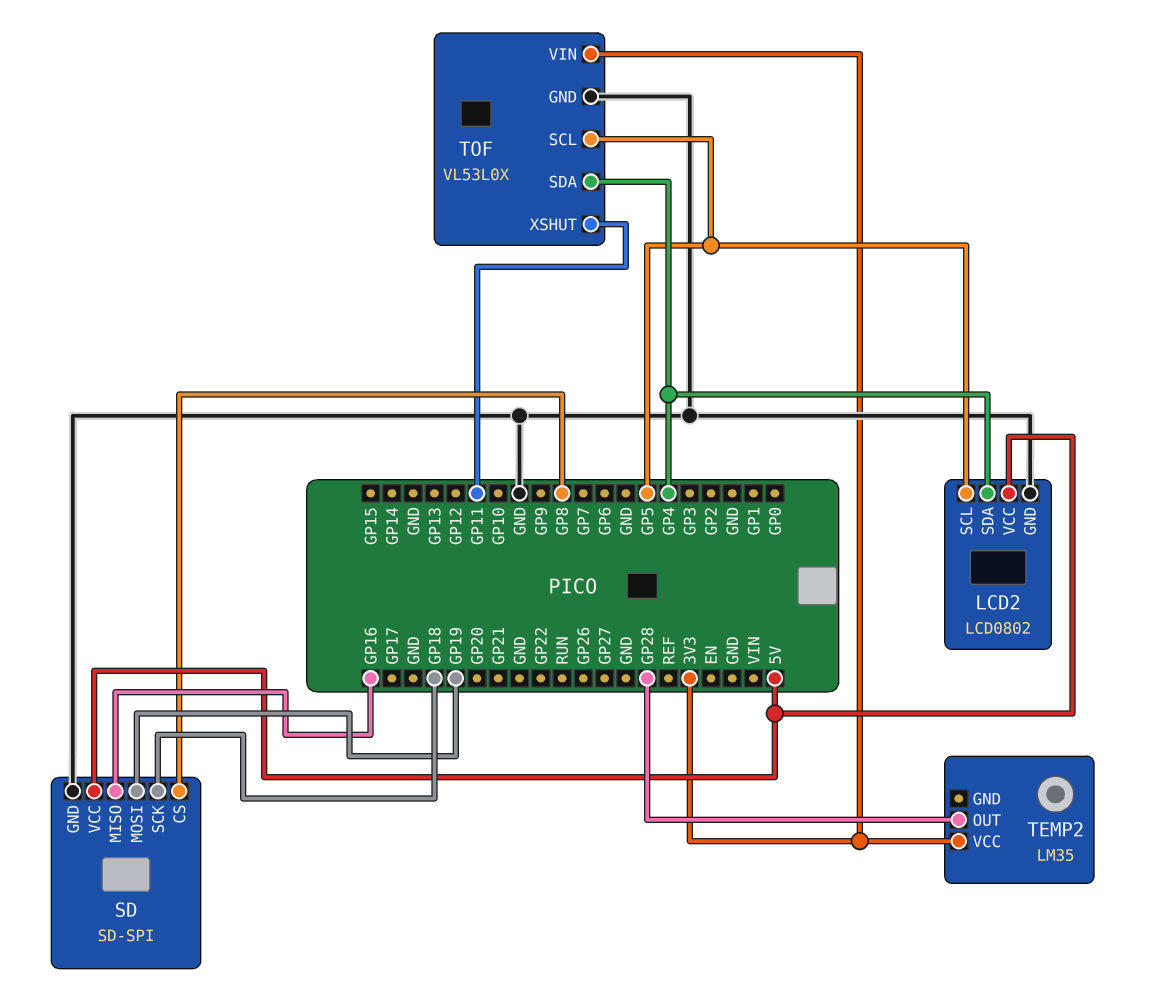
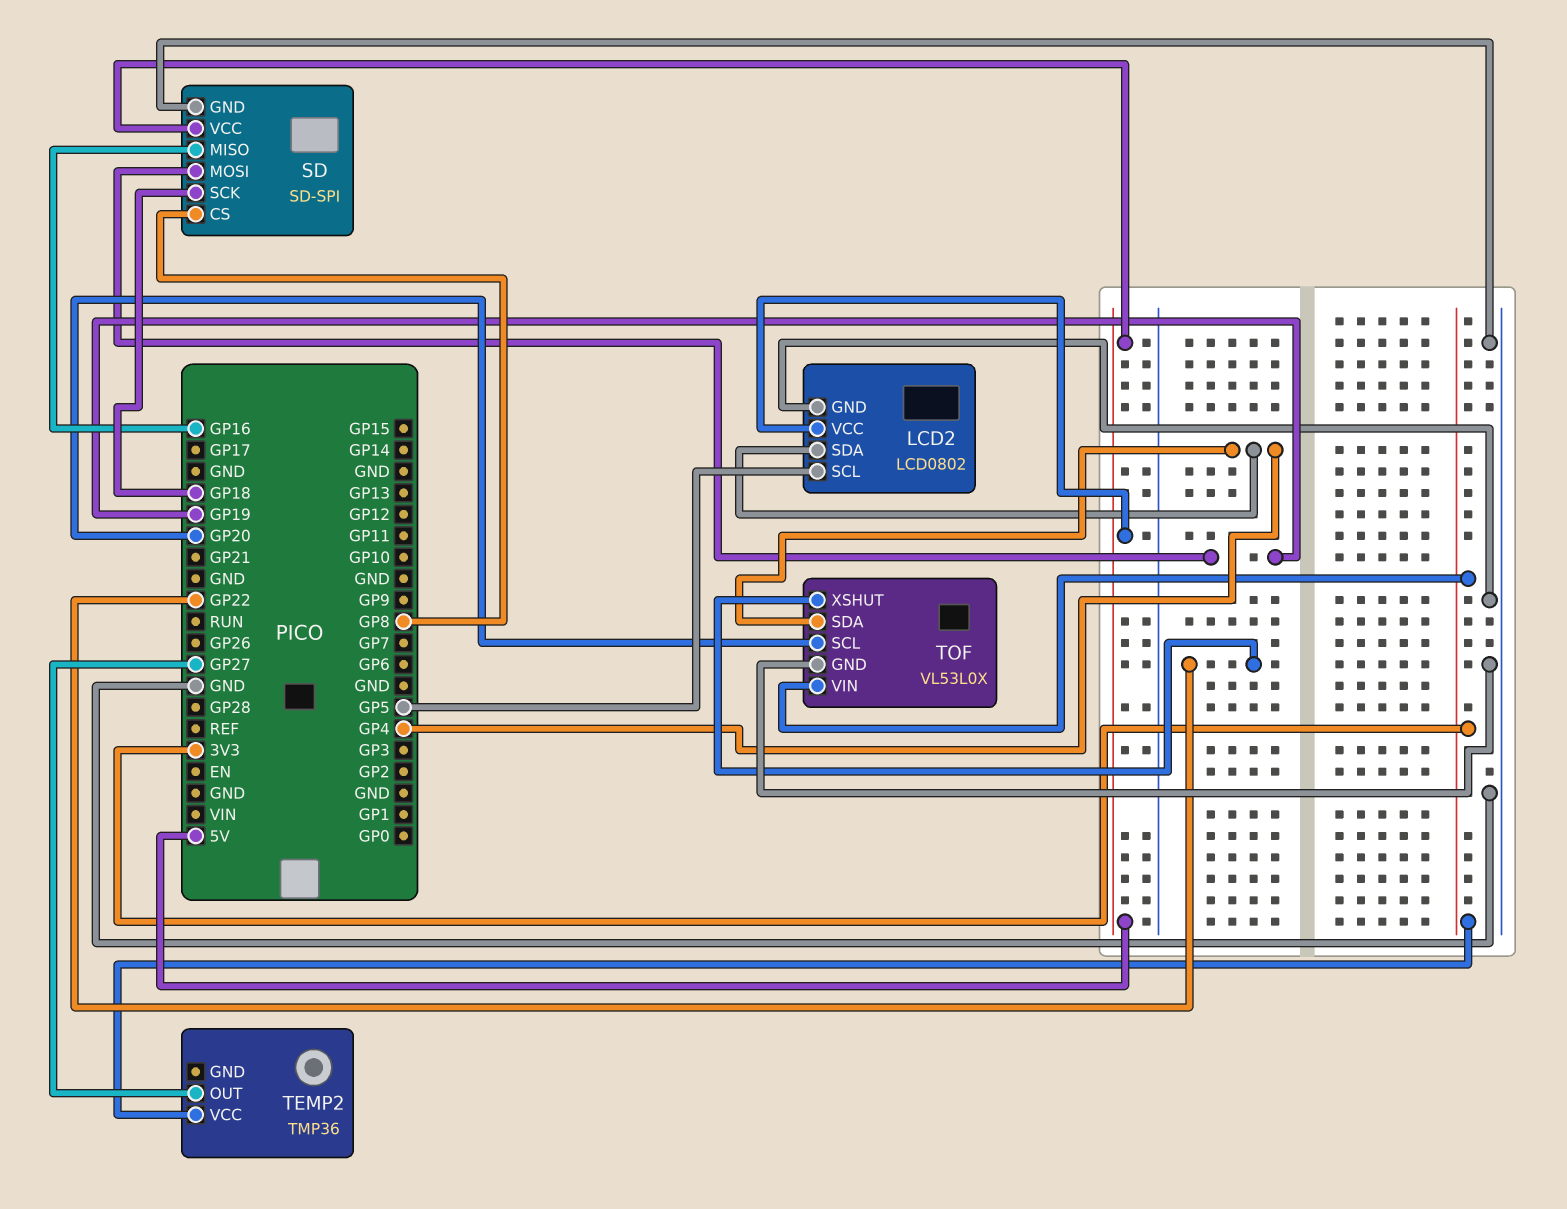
TEMP2: LM35 -> TMP36
TEMP2 pin OUT: GP28 -> GP27
TOF pin SCL: GP5 -> GP20
TOF pin XSHUT: GP11 -> GP22

